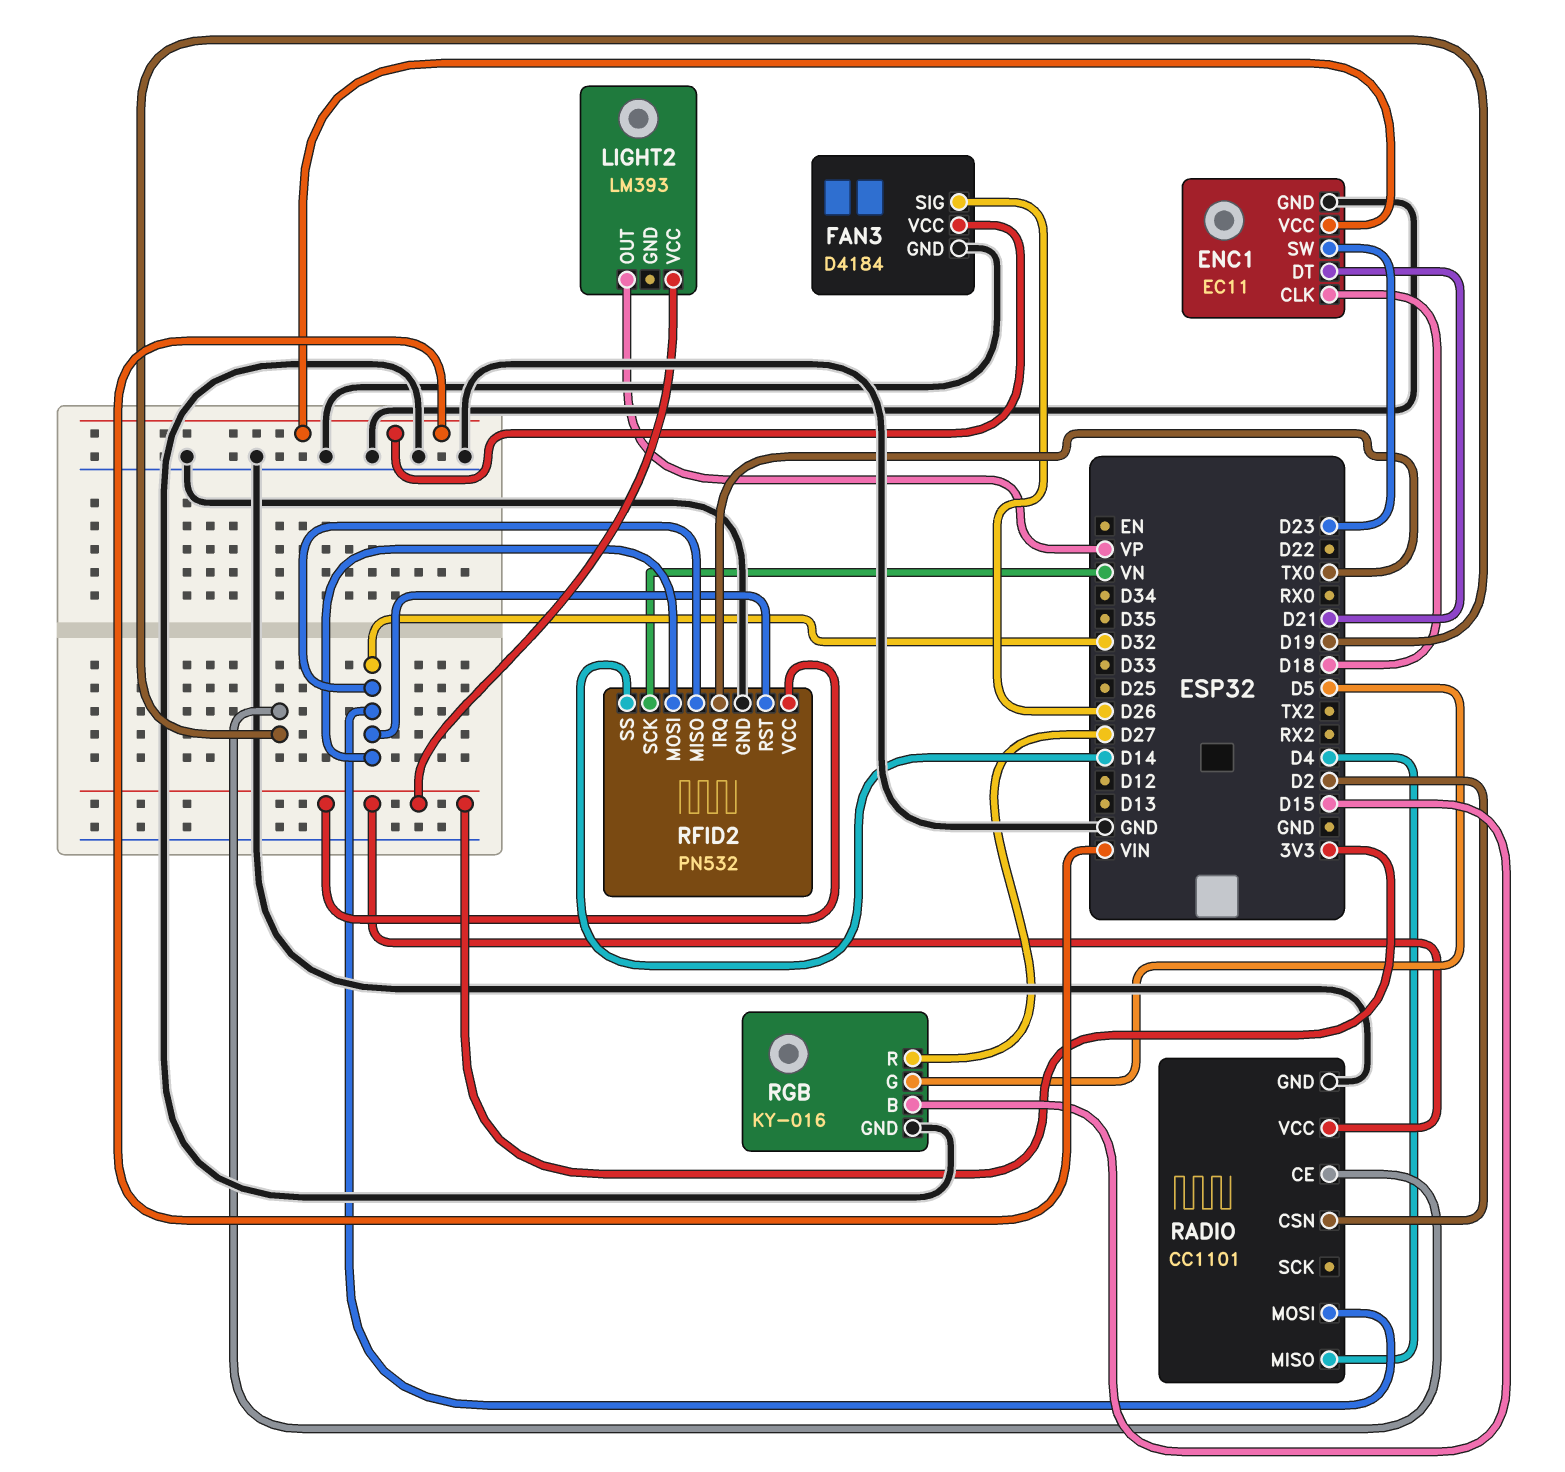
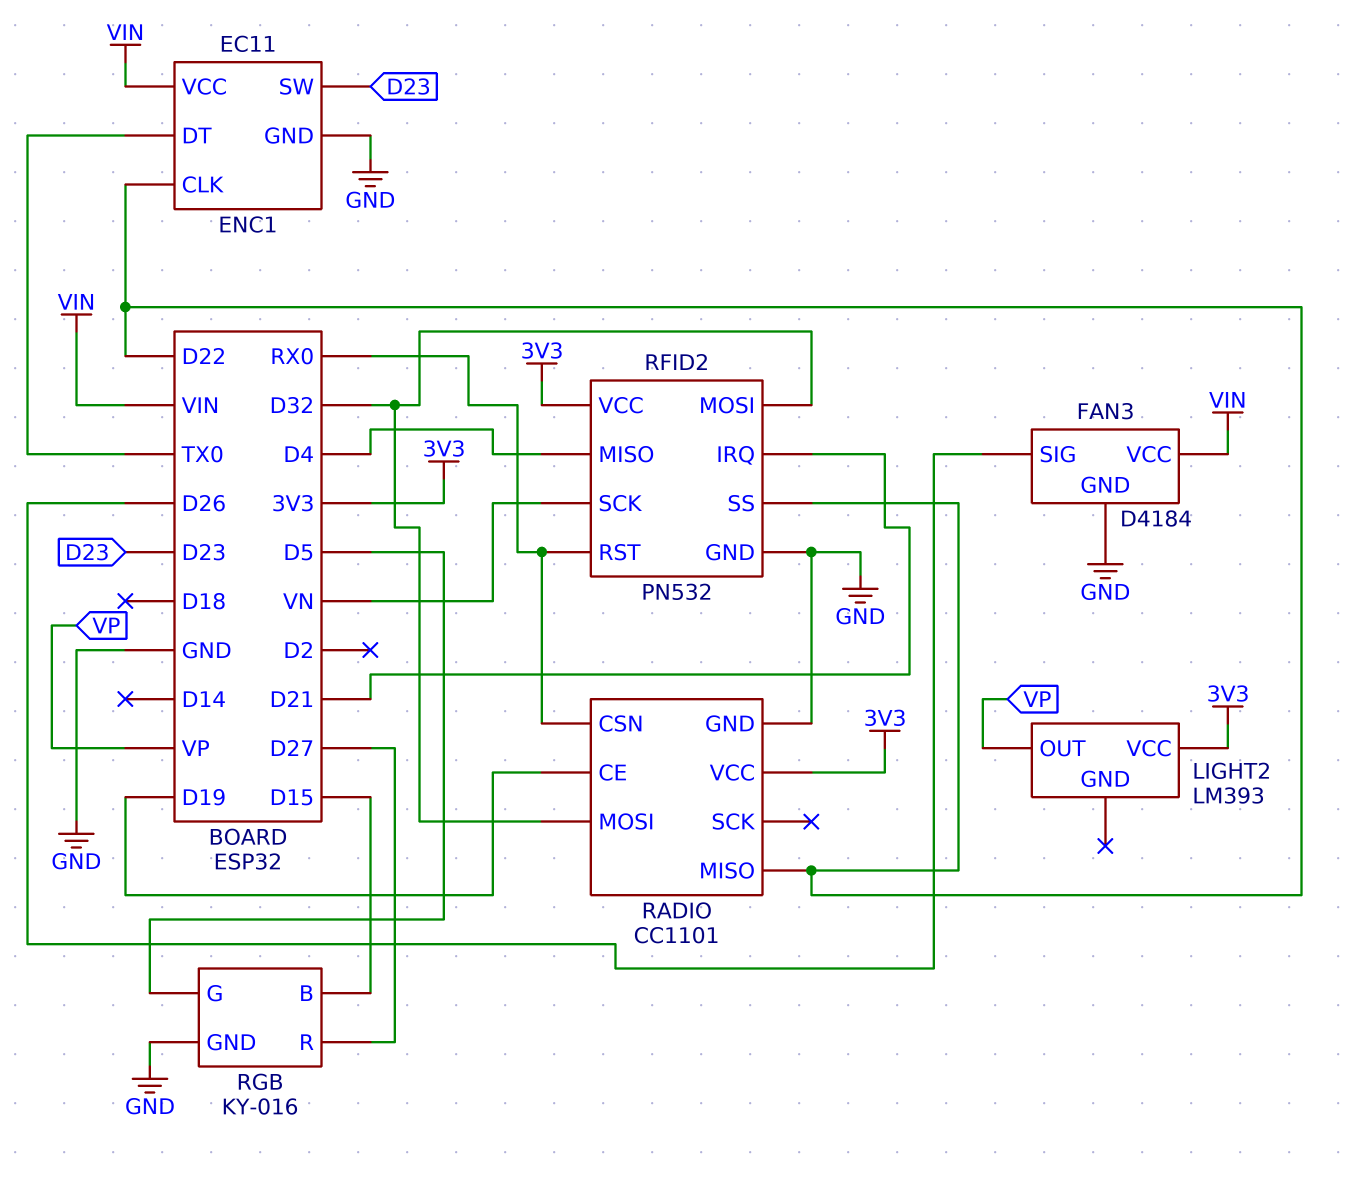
ENC1 pin CLK: D18 -> D22
ENC1 pin DT: D21 -> TX0
RADIO pin CSN: D2 -> RX0
RADIO pin MISO: D4 -> D22
RFID2 pin IRQ: TX0 -> D21
RFID2 pin MISO: D32 -> D4
RFID2 pin RST: D32 -> RX0
RFID2 pin SS: D14 -> D22

